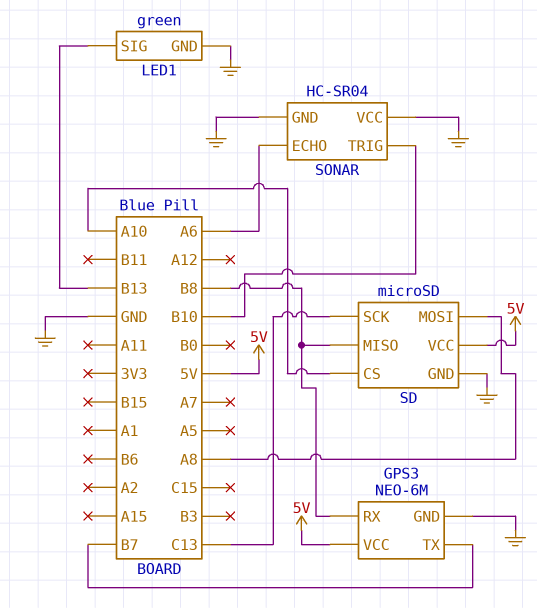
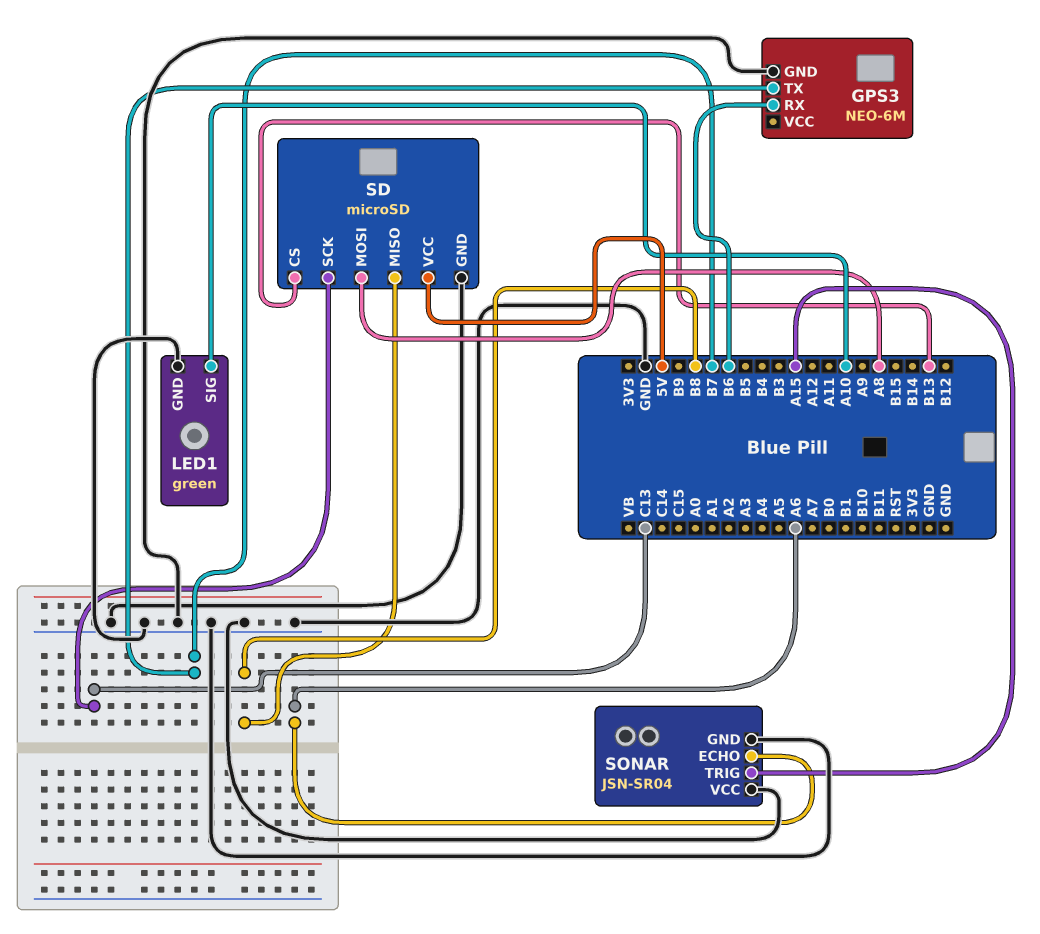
GPS3 pin RX: B8 -> B6
GPS3 pin VCC: 5V -> none
LED1 pin SIG: B13 -> A10
SD pin CS: A10 -> B13
SONAR: HC-SR04 -> JSN-SR04
SONAR pin TRIG: B10 -> A15

